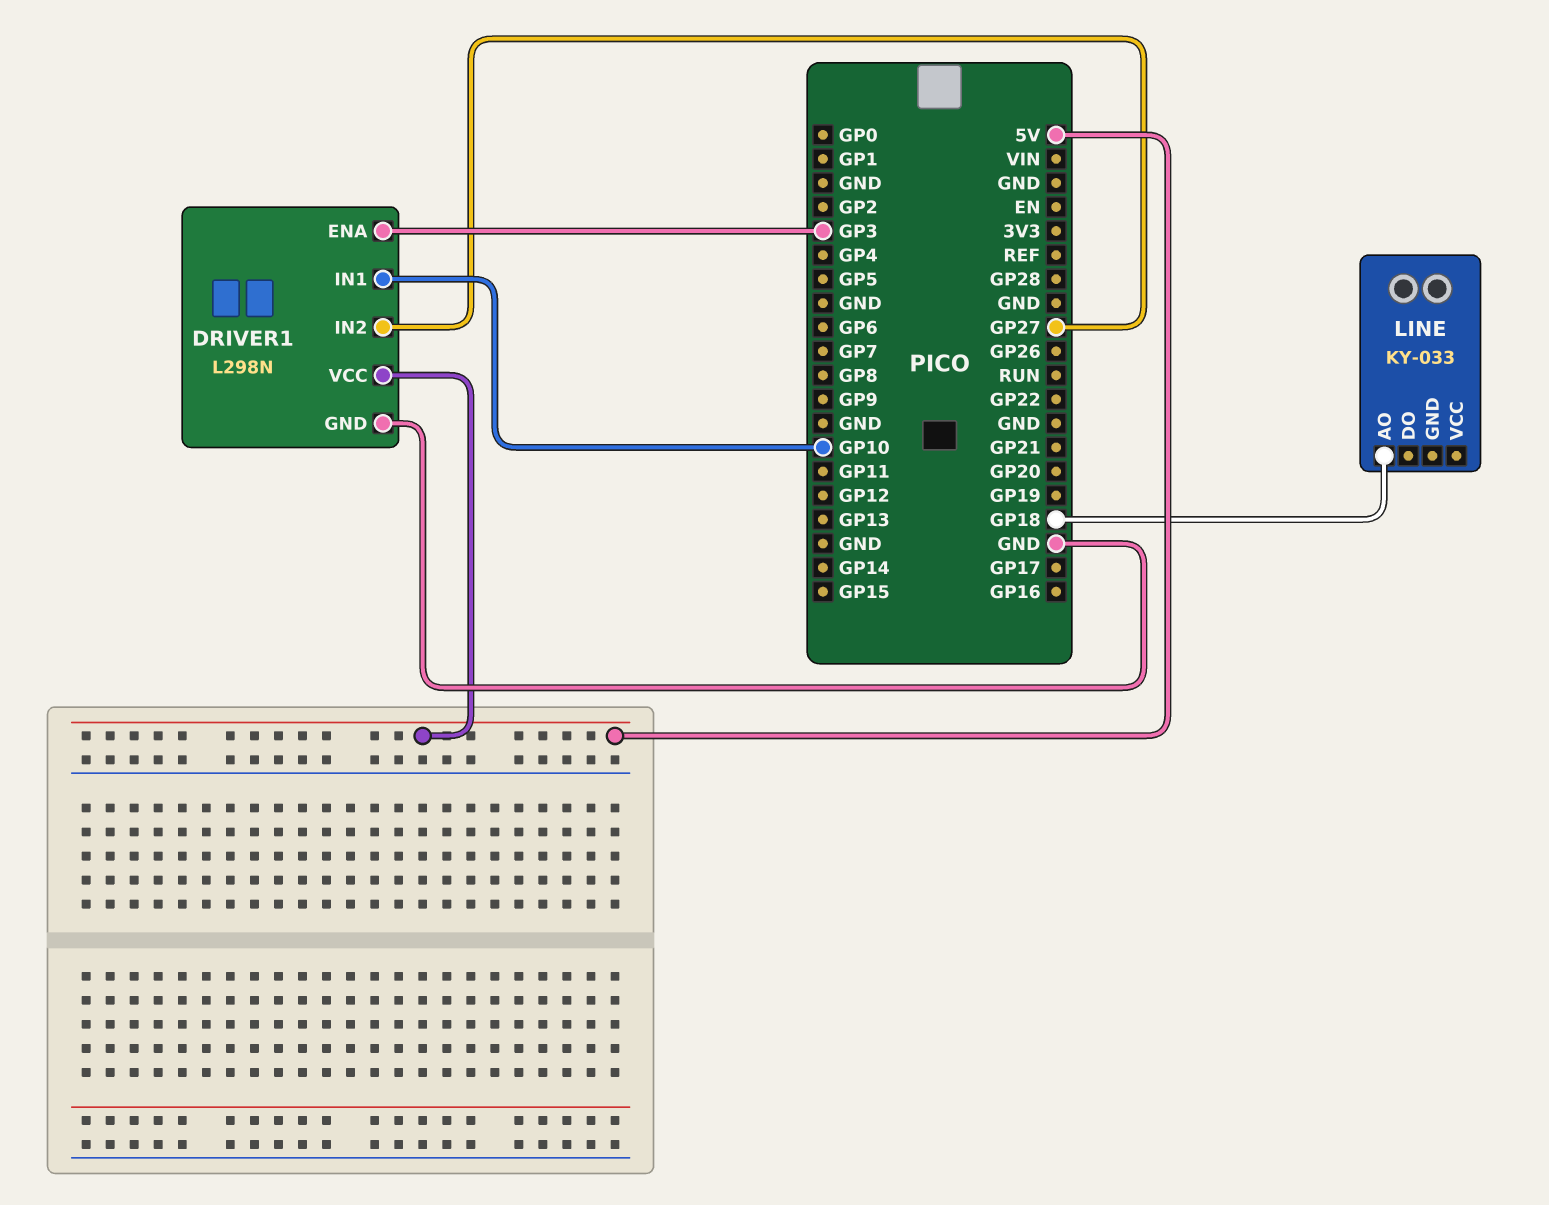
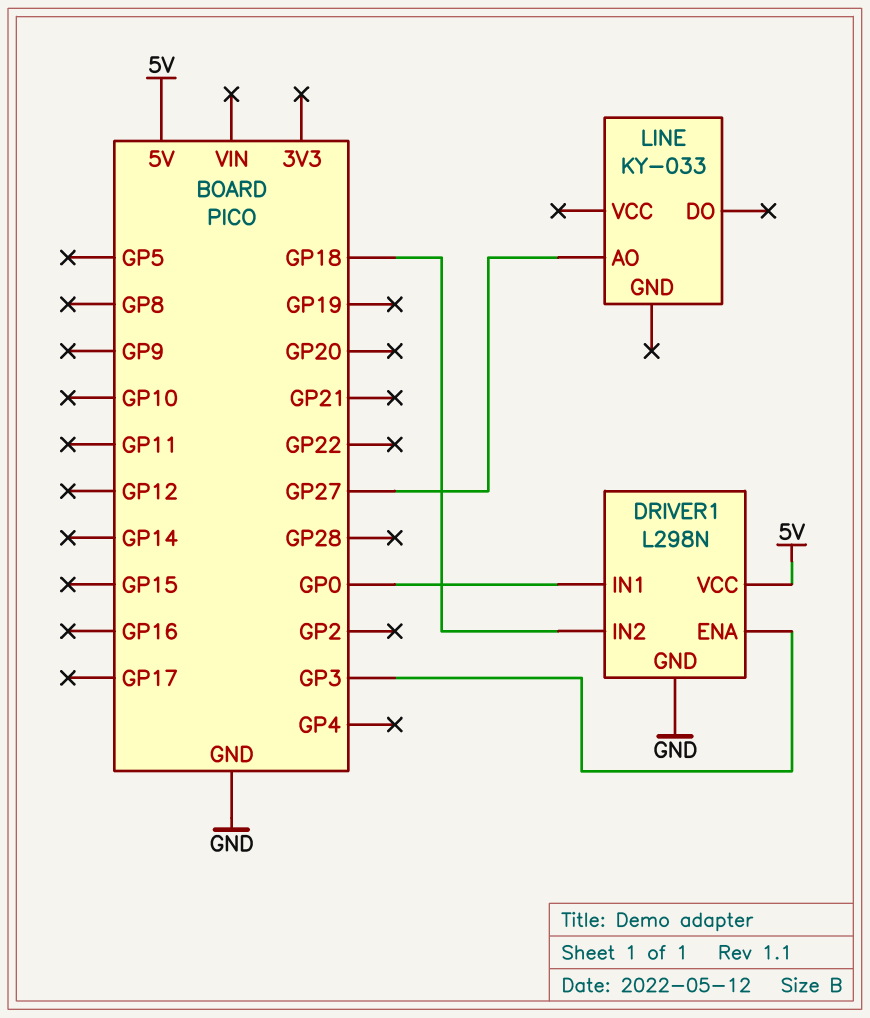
DRIVER1 pin IN1: GP10 -> GP0
DRIVER1 pin IN2: GP27 -> GP18
LINE pin AO: GP18 -> GP27

